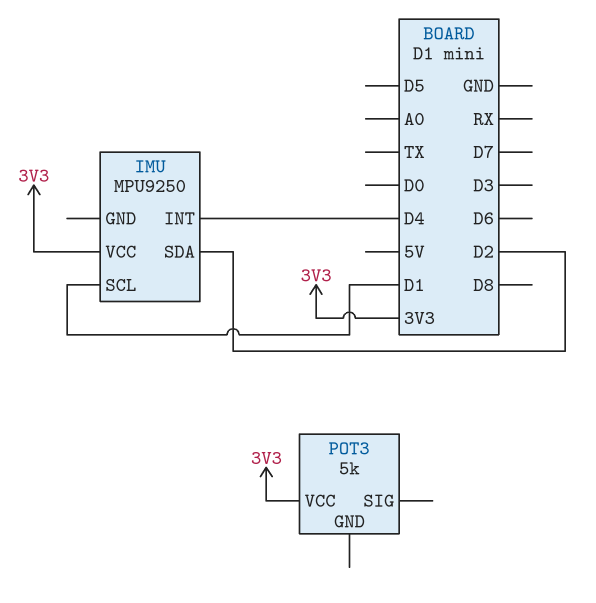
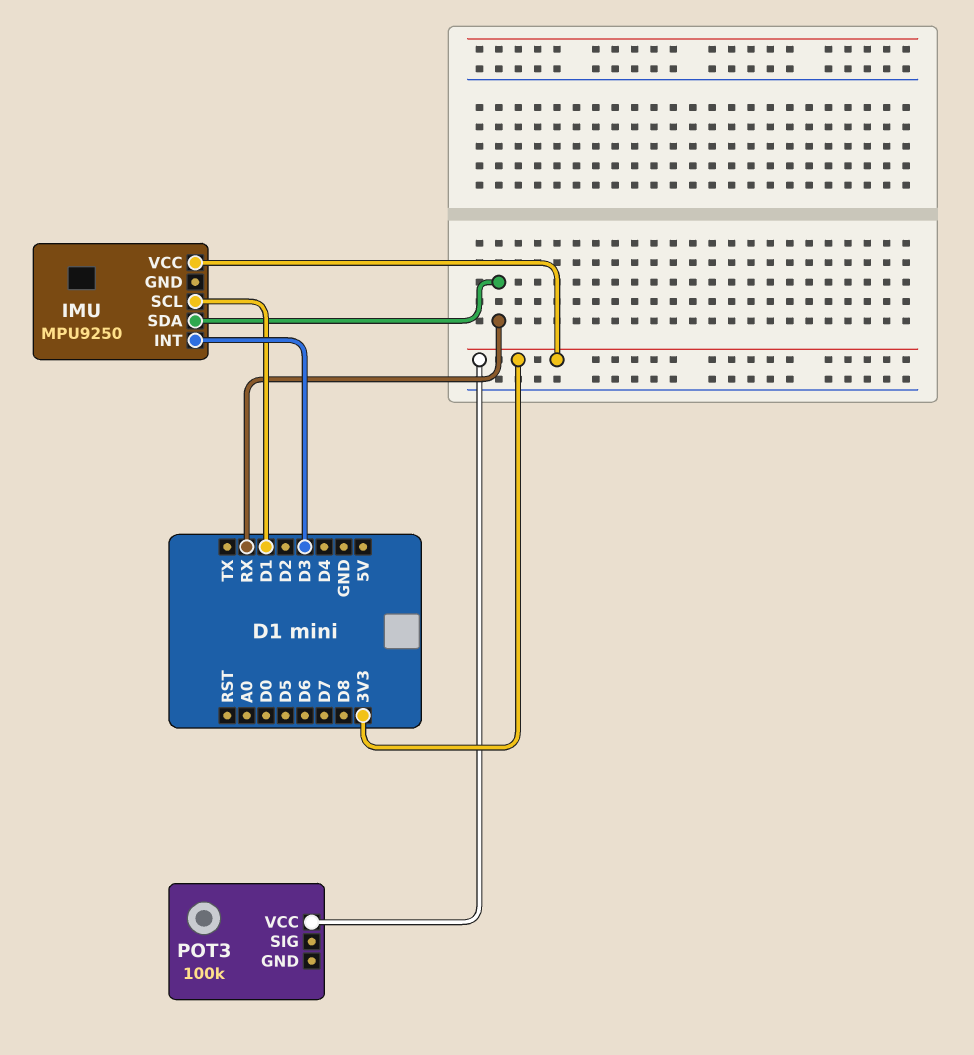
IMU pin INT: D4 -> D3
IMU pin SDA: D2 -> RX
POT3: 5k -> 100k

